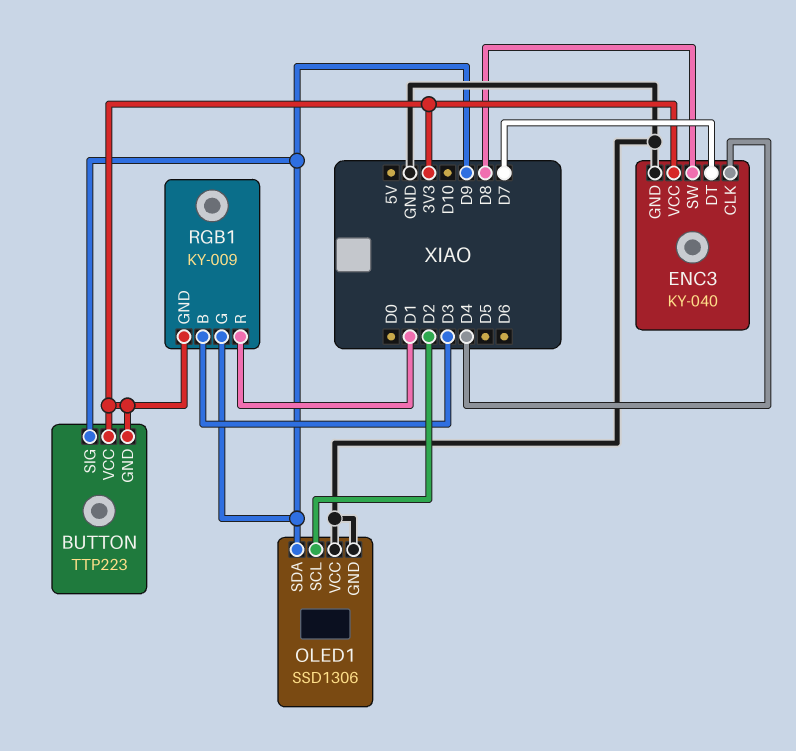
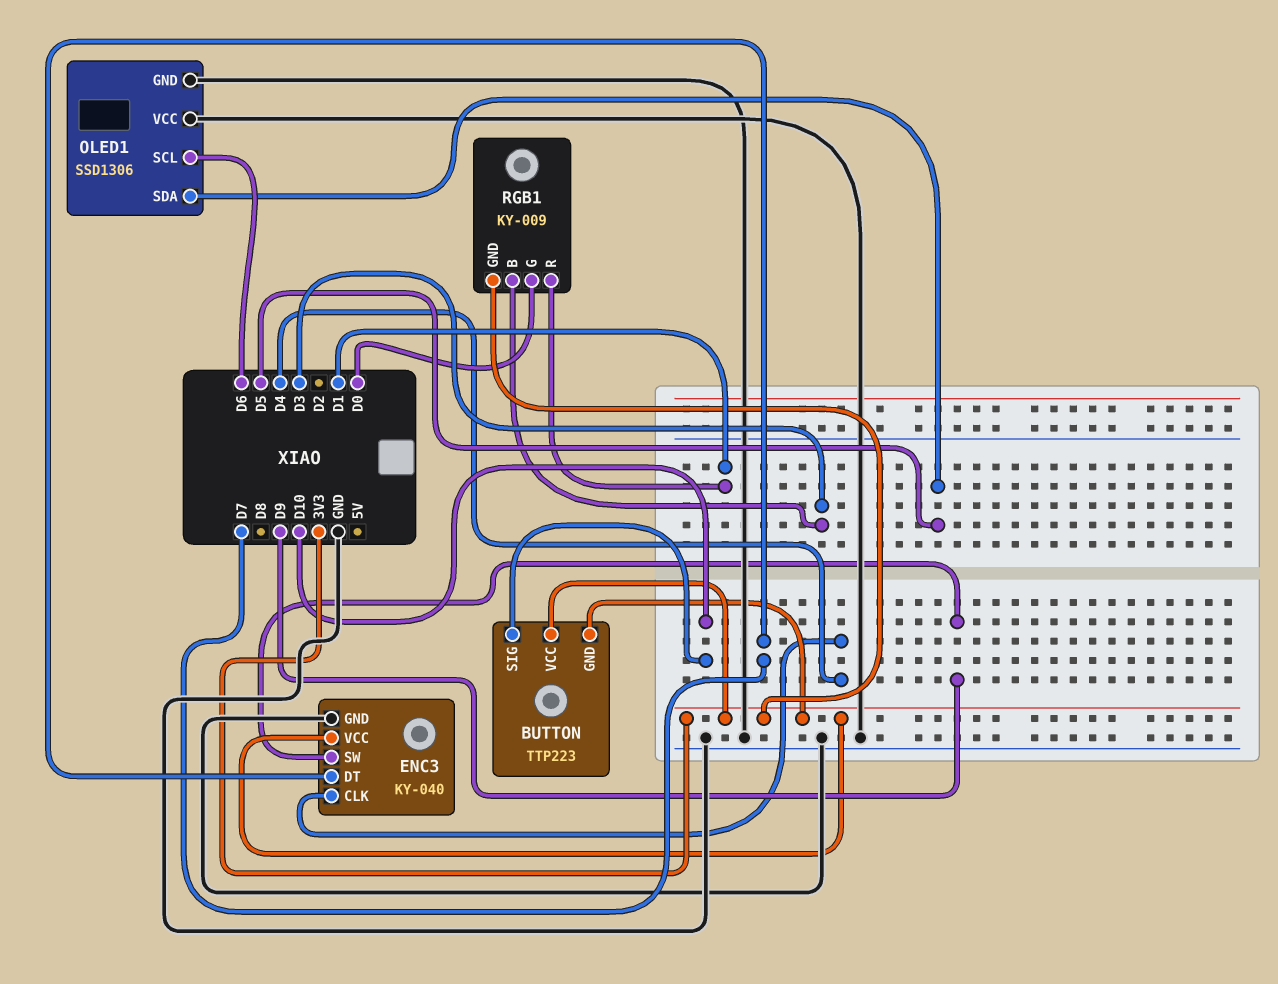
BUTTON pin SIG: D9 -> D10
ENC3 pin SW: D8 -> D9
OLED1 pin SCL: D2 -> D6
OLED1 pin SDA: D9 -> D5
RGB1 pin G: D9 -> D0

